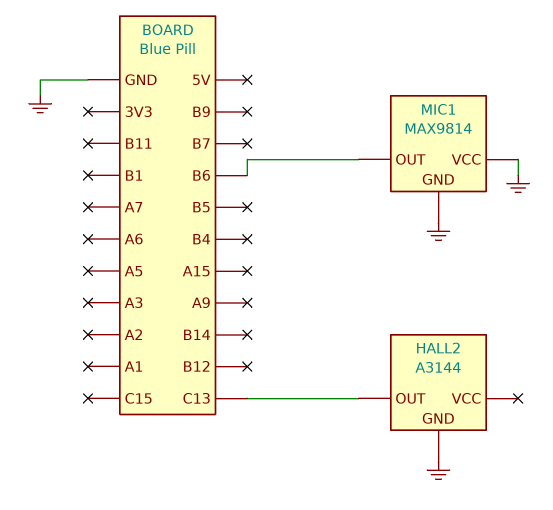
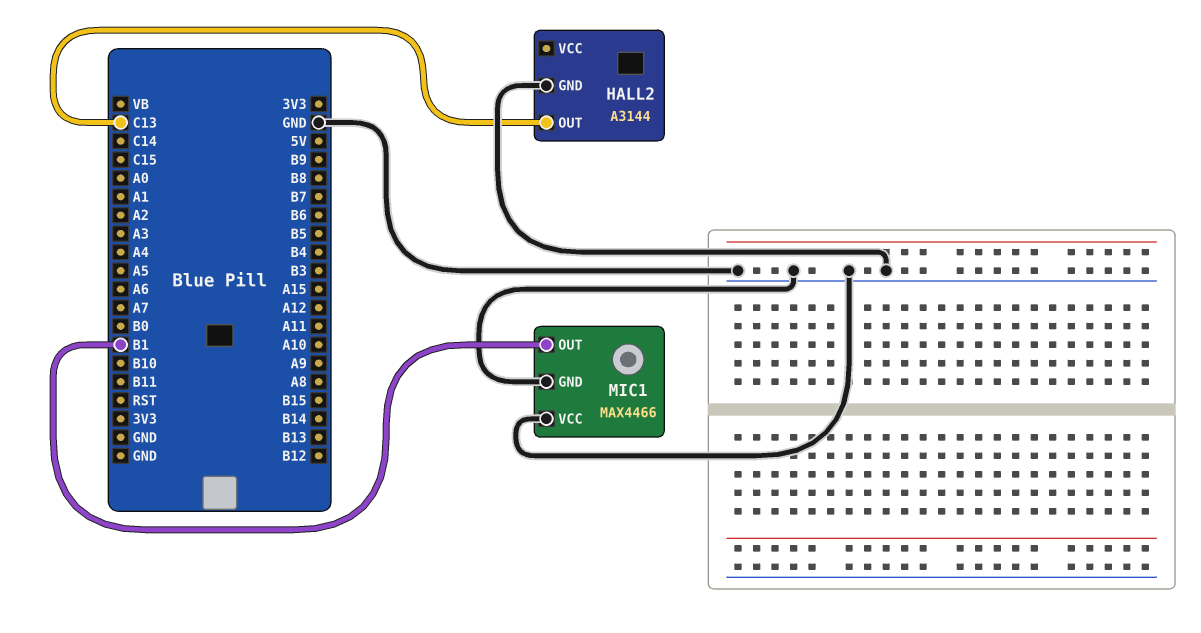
MIC1: MAX9814 -> MAX4466
MIC1 pin OUT: B6 -> B1

